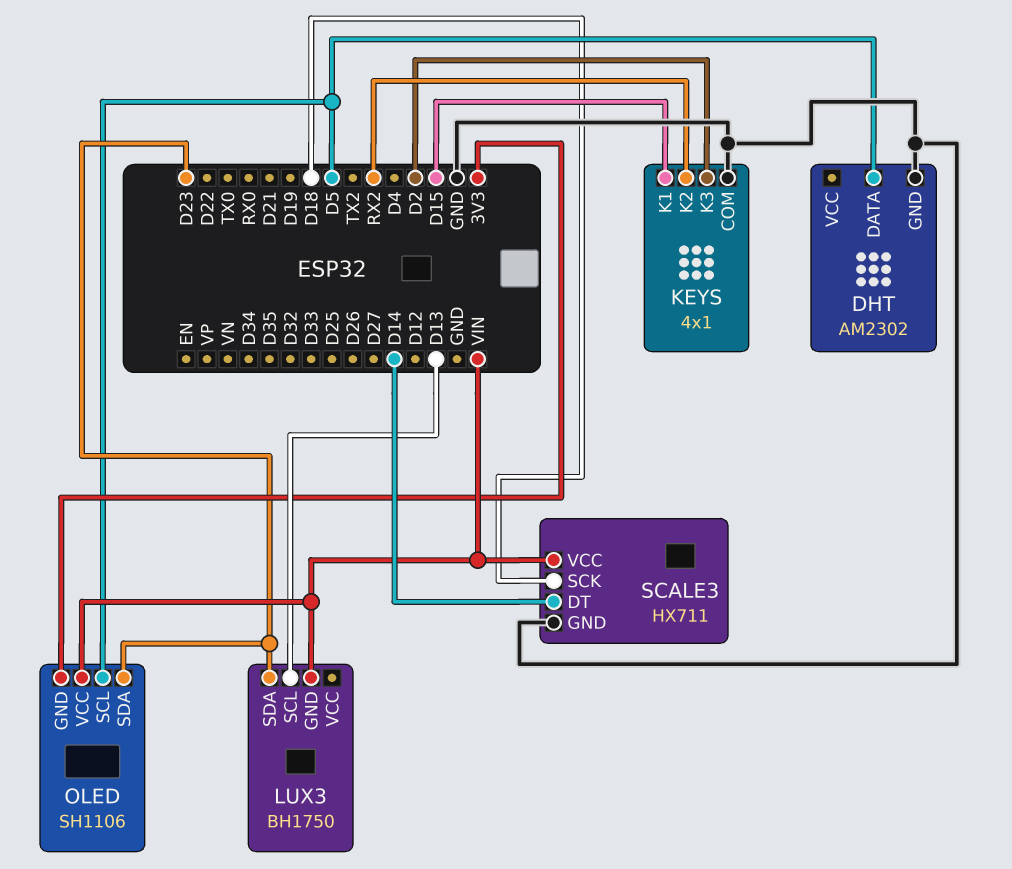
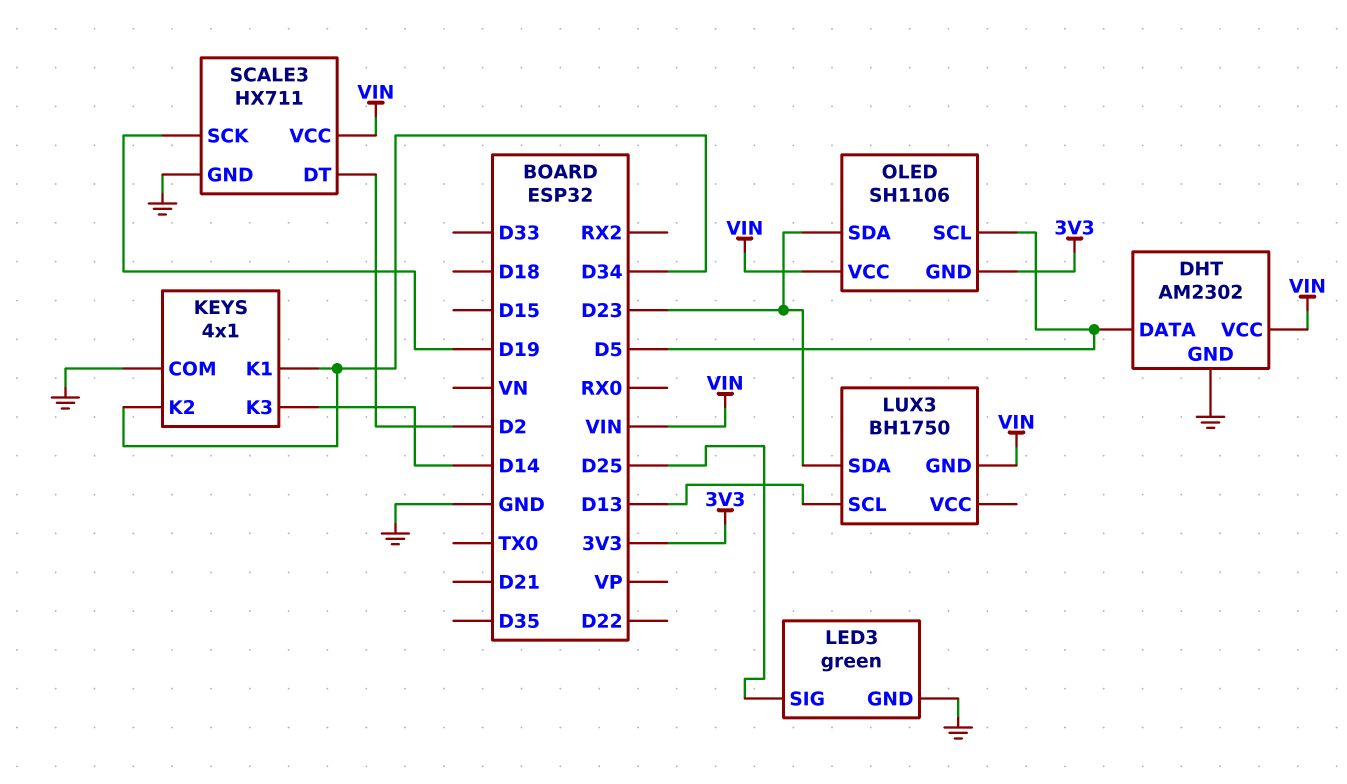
DHT pin VCC: none -> VIN
KEYS pin K1: D15 -> D34
KEYS pin K2: RX2 -> D34
KEYS pin K3: D2 -> D14
LED3: none -> green
LED3 pin GND: none -> GND
LED3 pin SIG: none -> D25
SCALE3 pin DT: D14 -> D2
SCALE3 pin SCK: D18 -> D19

